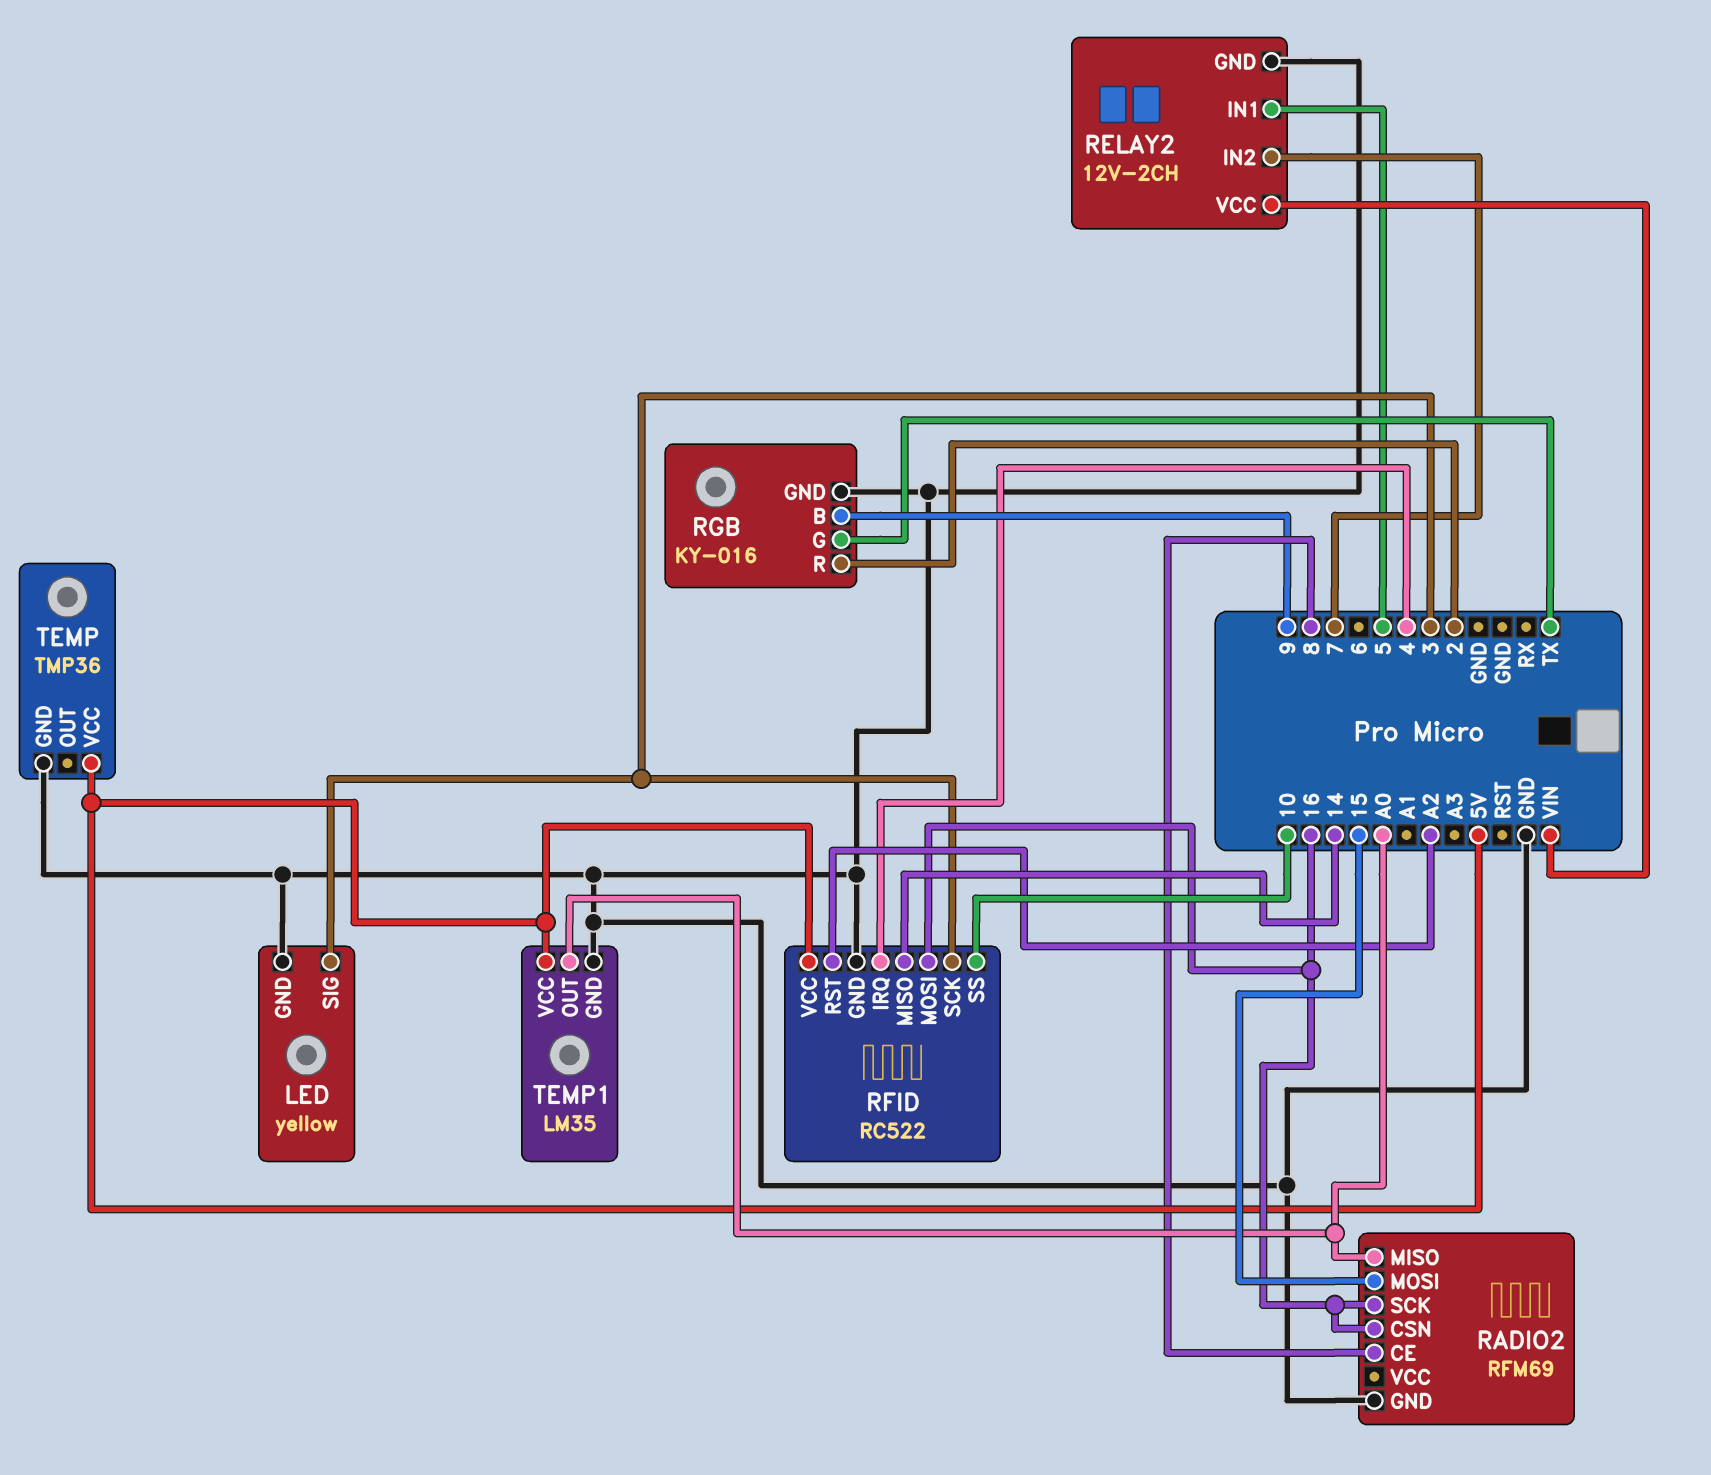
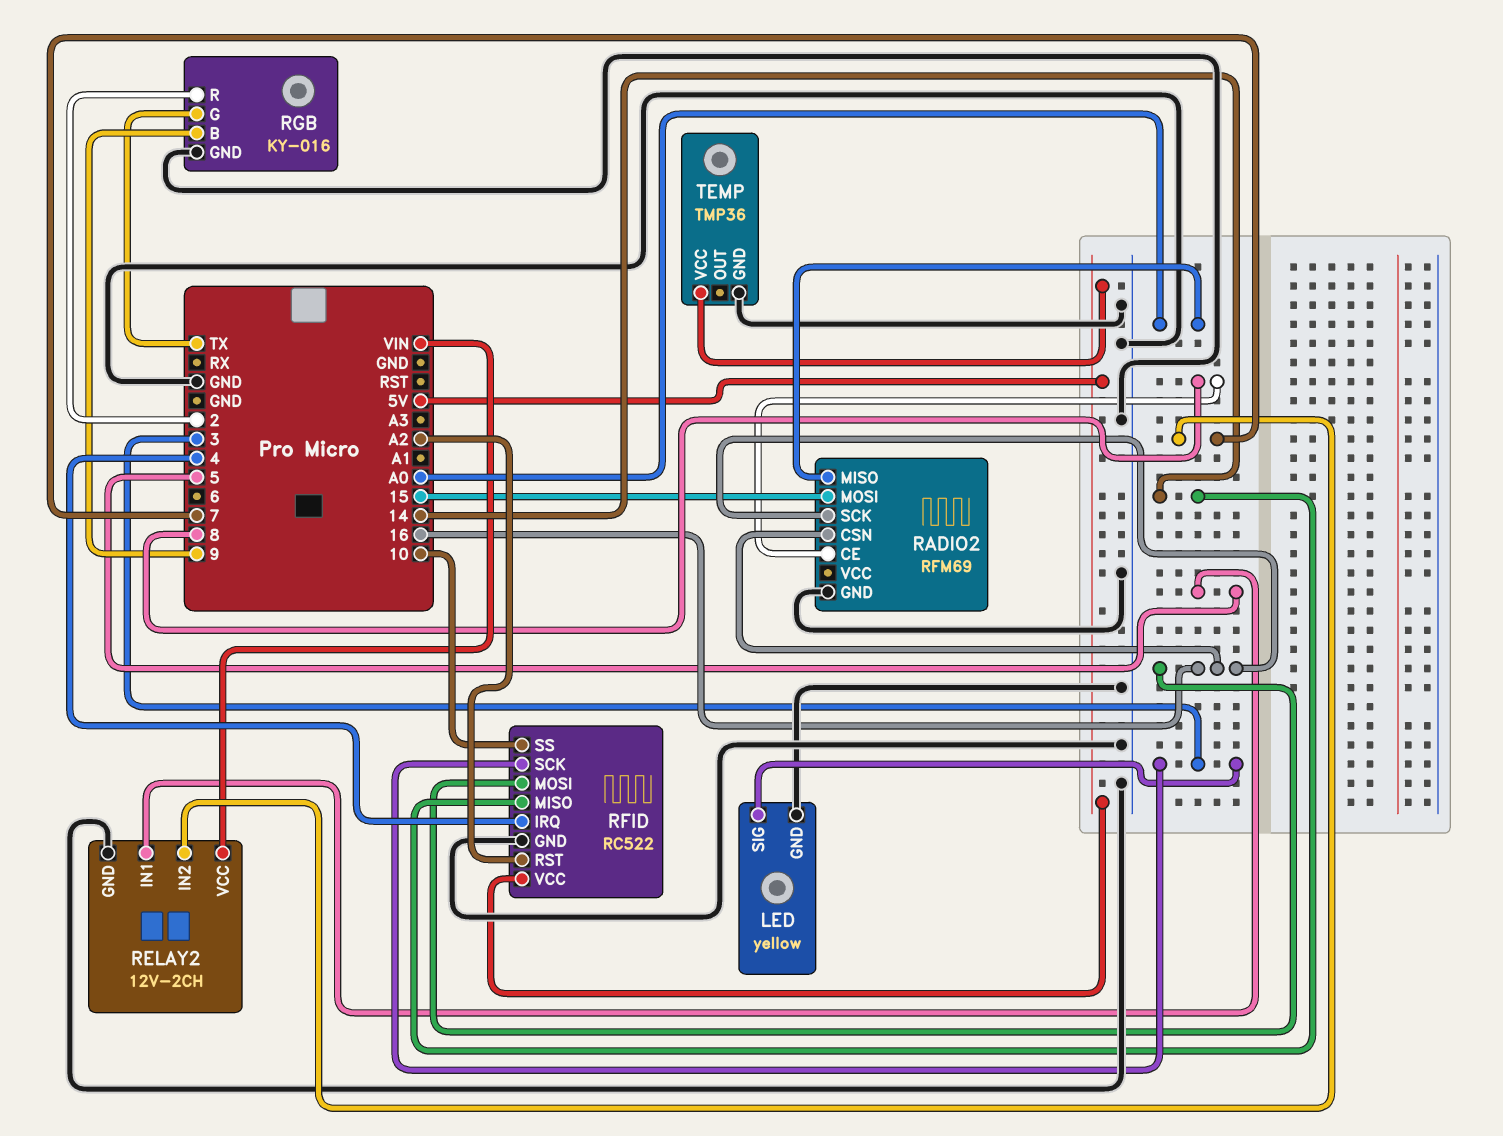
TEMP1: LM35 -> none
TEMP1 pin GND: GND -> none
TEMP1 pin OUT: A0 -> none
TEMP1 pin VCC: 5V -> none

